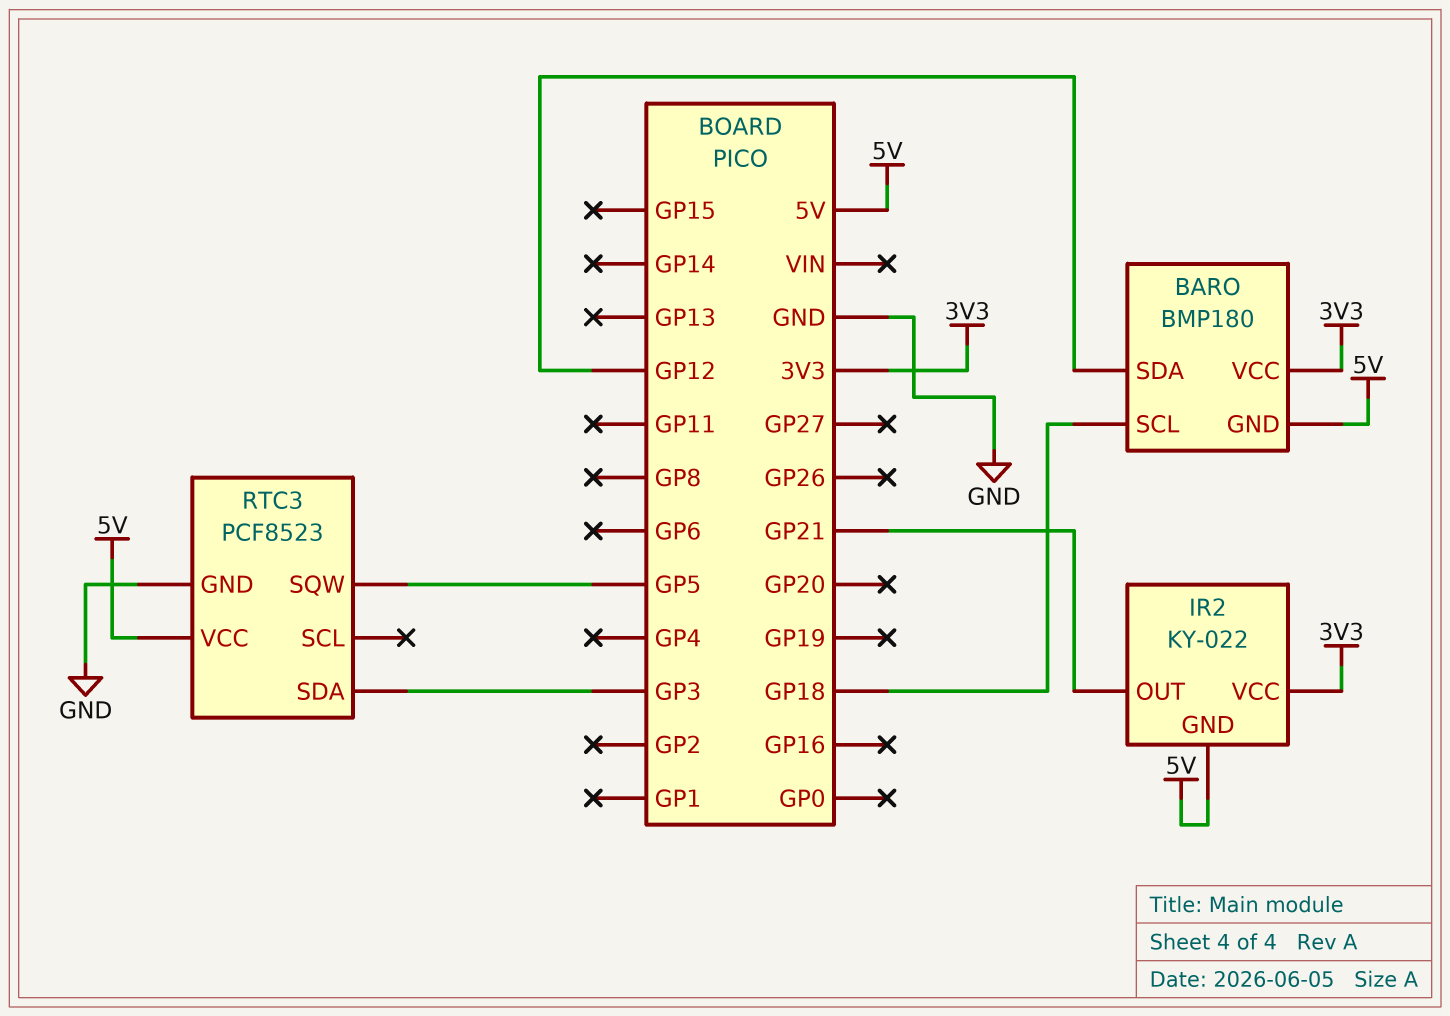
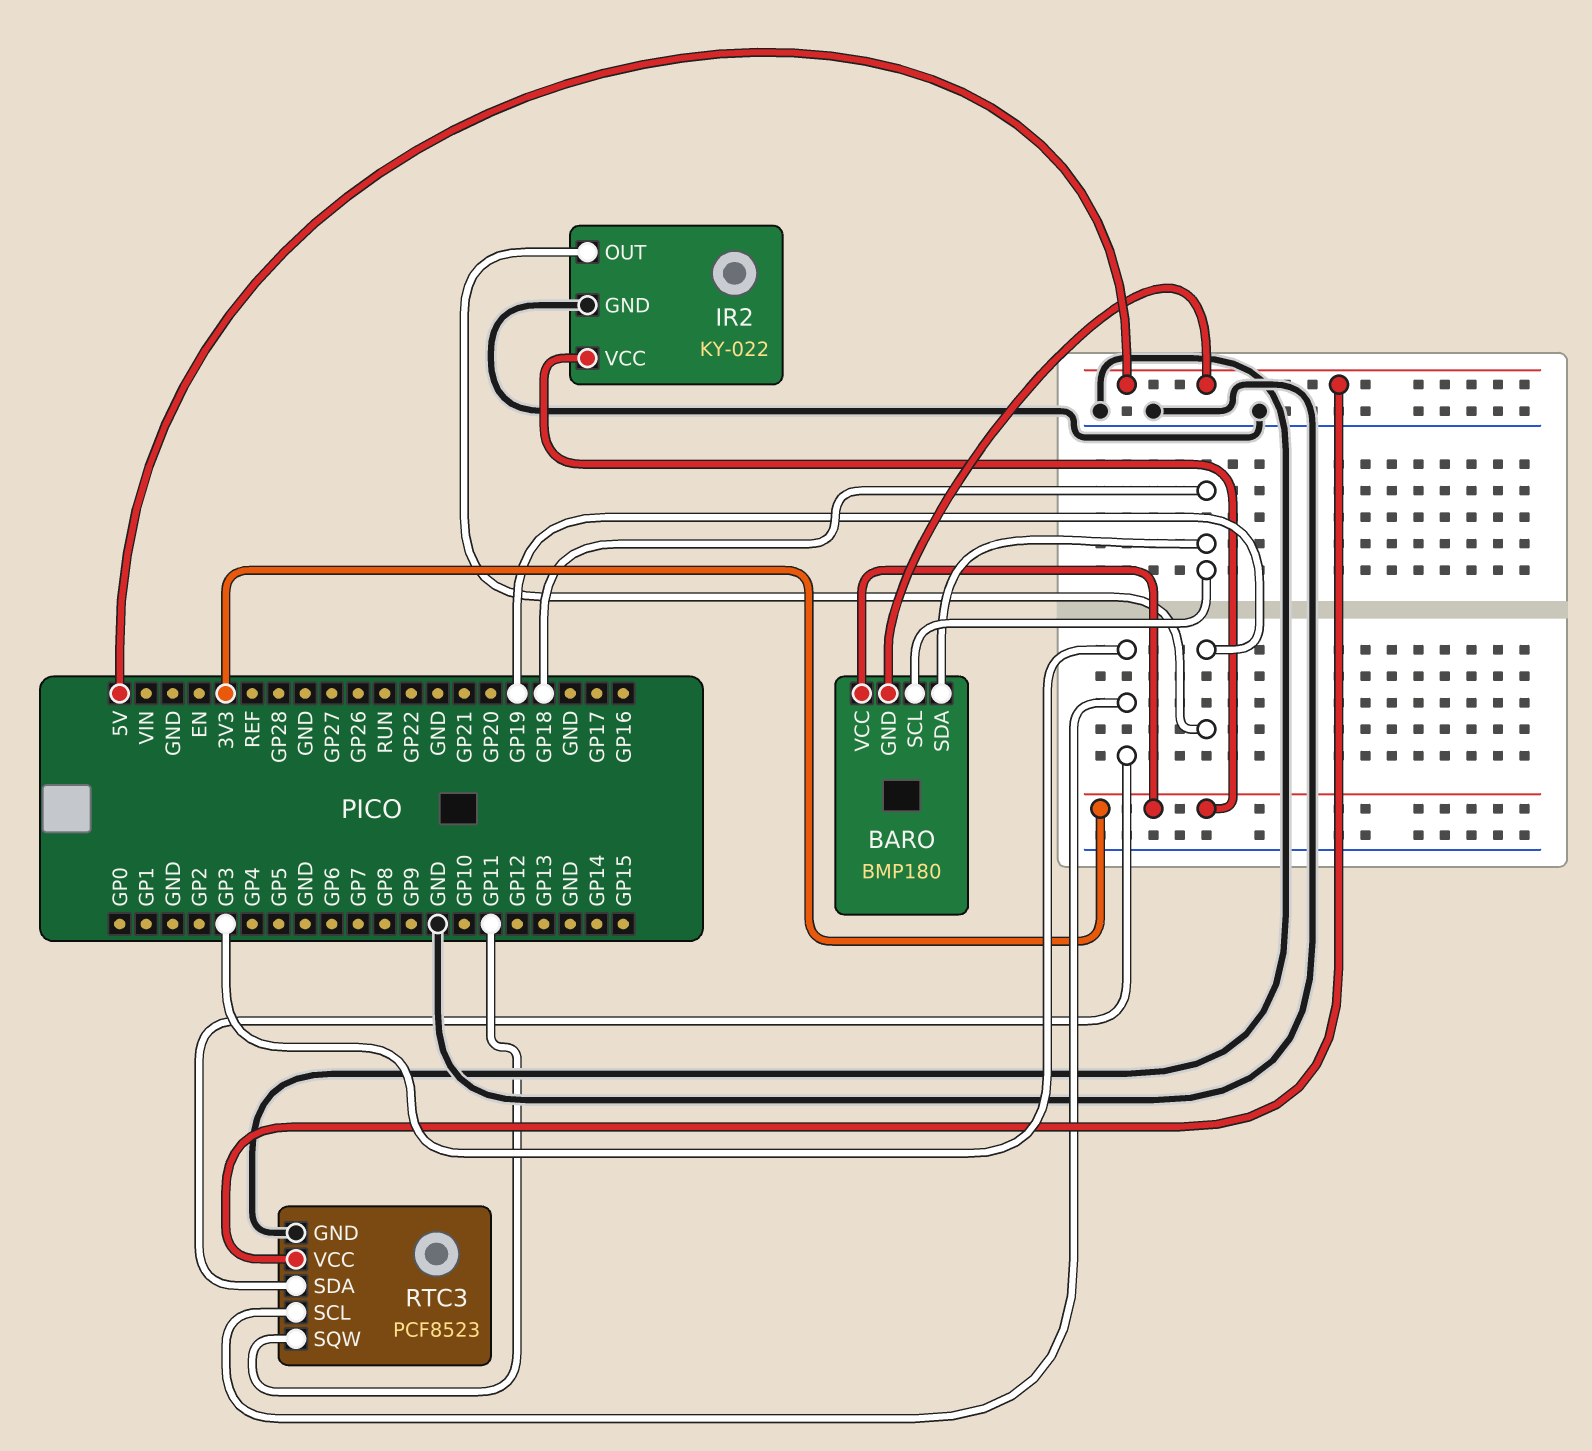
BARO pin SDA: GP12 -> GP18
IR2 pin GND: 5V -> GND
IR2 pin OUT: GP21 -> GP19
RTC3 pin SCL: none -> GP3
RTC3 pin SQW: GP5 -> GP11

